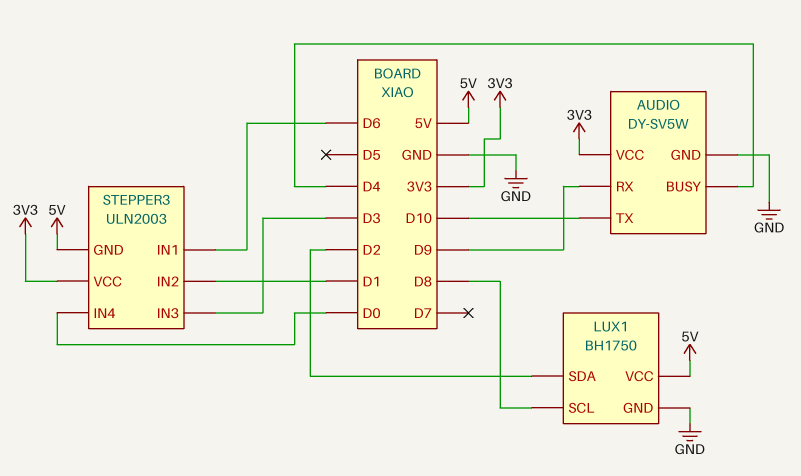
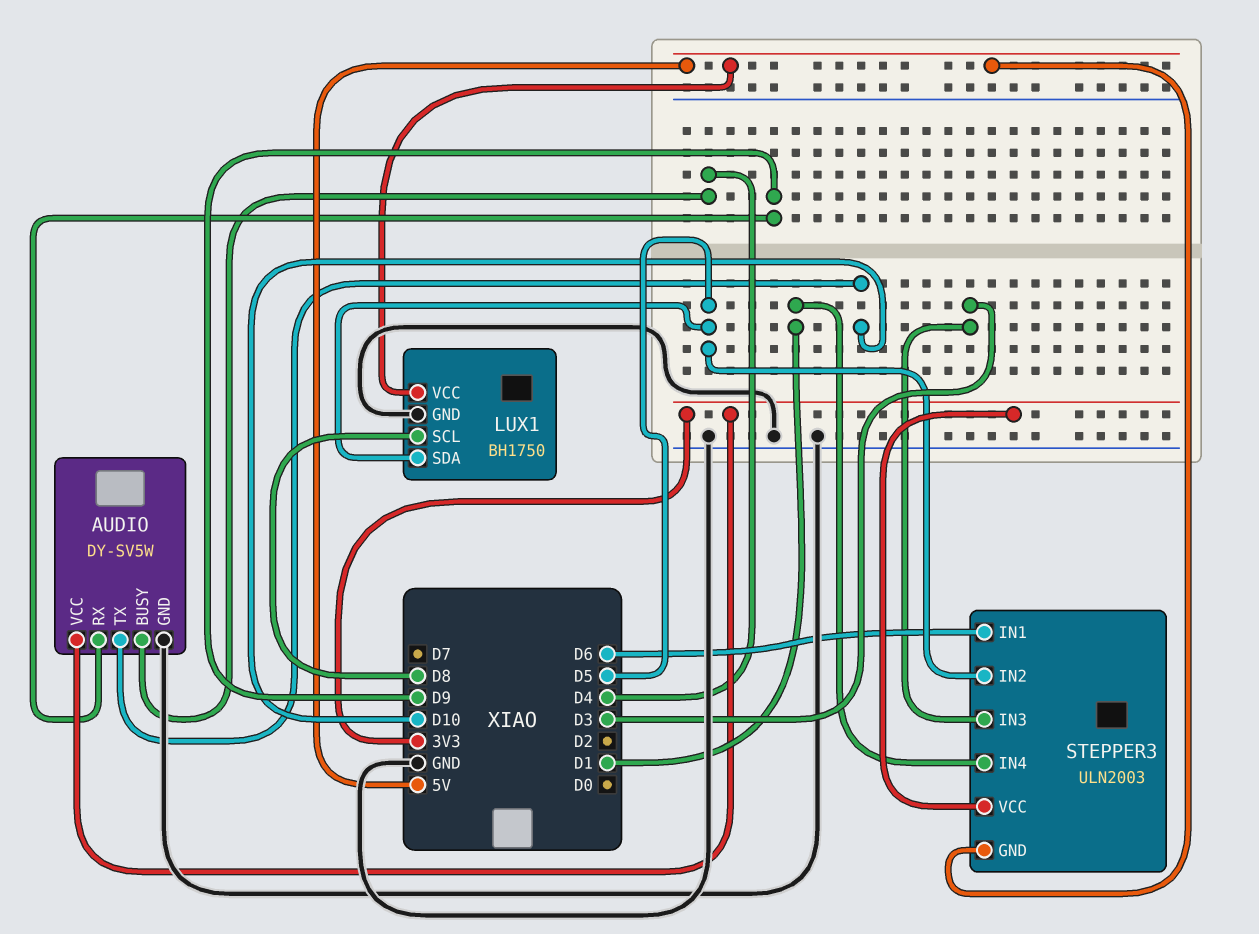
LUX1 pin SDA: D2 -> D5
STEPPER3 pin IN2: D1 -> D5
STEPPER3 pin IN4: D0 -> D1

